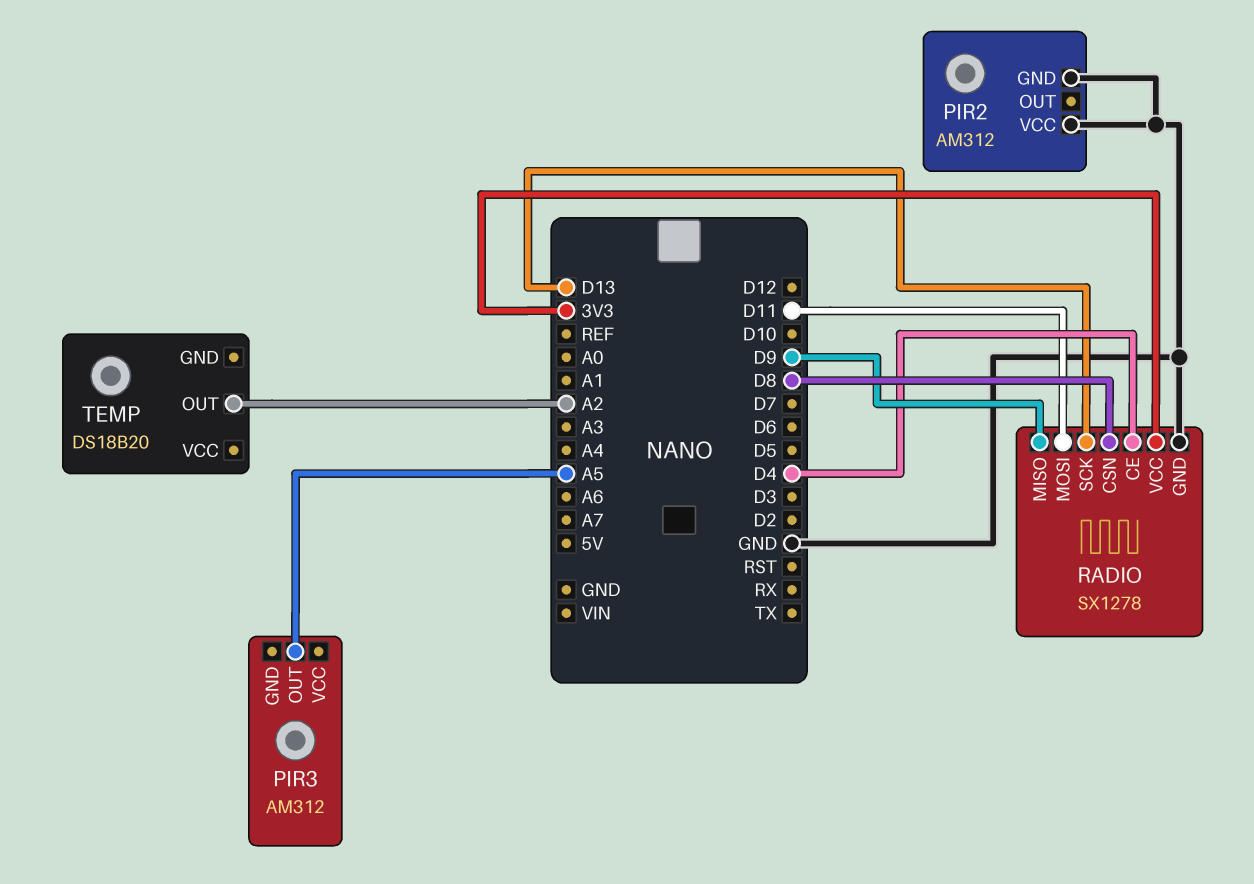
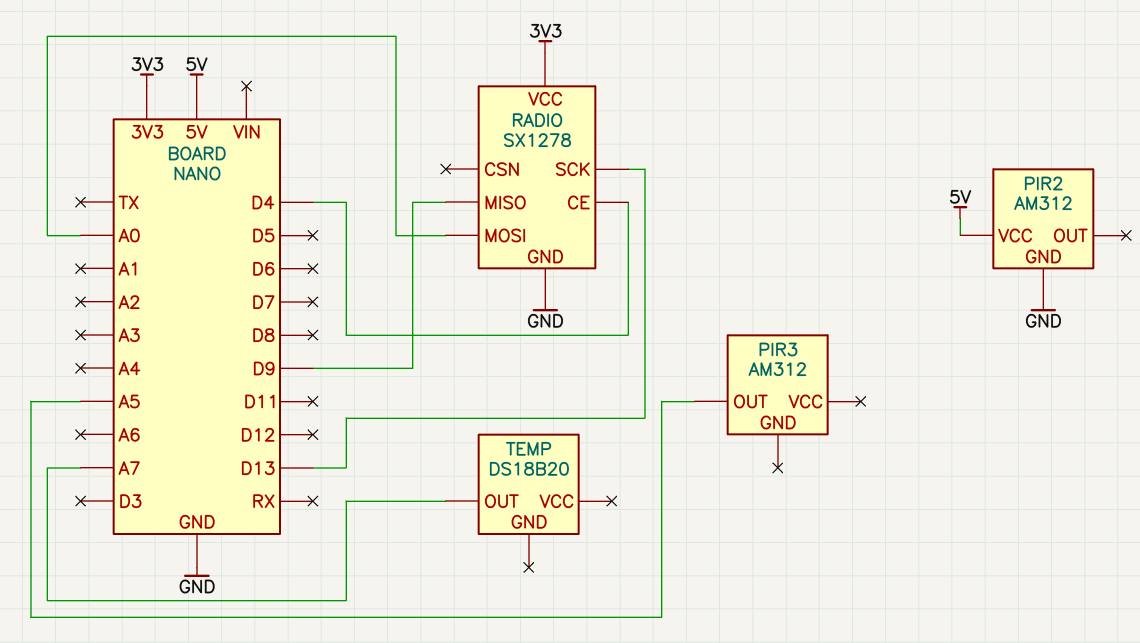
PIR2 pin VCC: GND -> 5V
RADIO pin CSN: D8 -> none
RADIO pin MOSI: D11 -> A0
TEMP pin OUT: A2 -> A7

